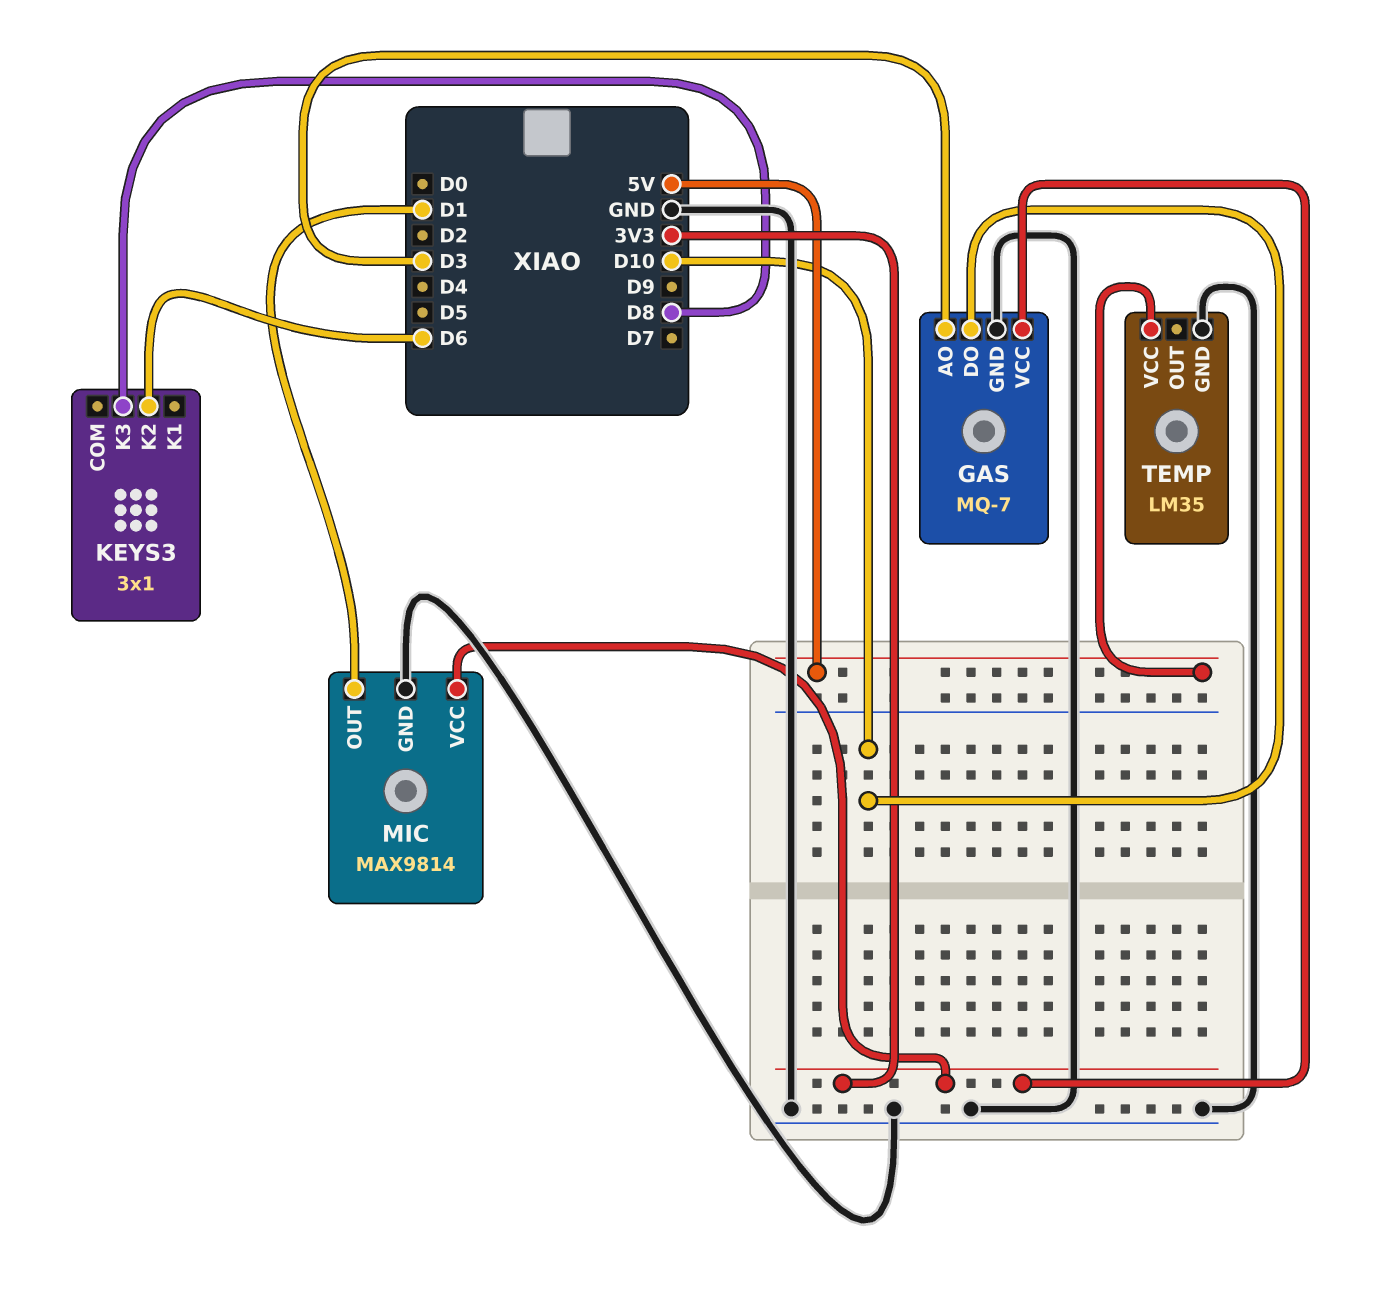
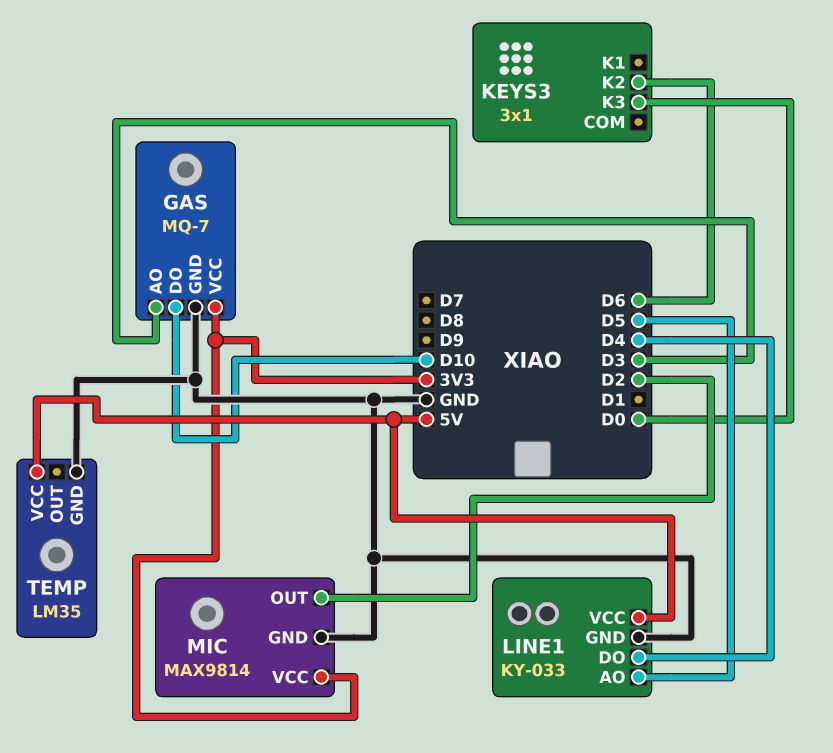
KEYS3 pin K3: D8 -> D0
LINE1: none -> KY-033
LINE1 pin AO: none -> D5
LINE1 pin DO: none -> D4
LINE1 pin GND: none -> GND
LINE1 pin VCC: none -> 5V
MIC pin OUT: D1 -> D2

